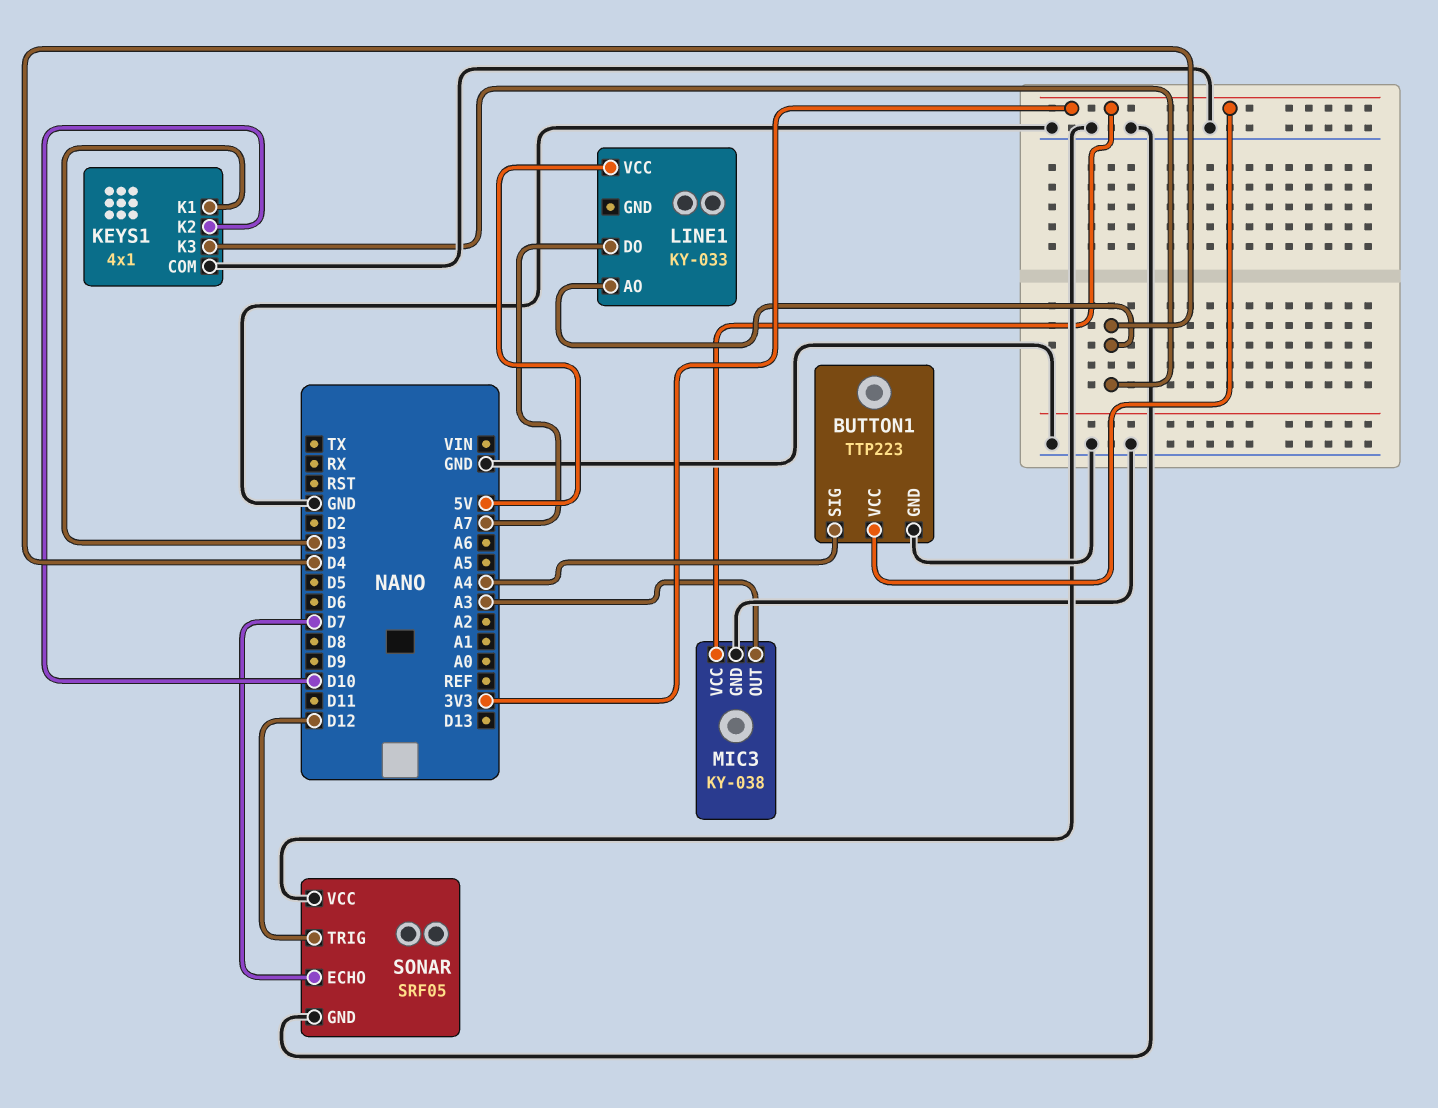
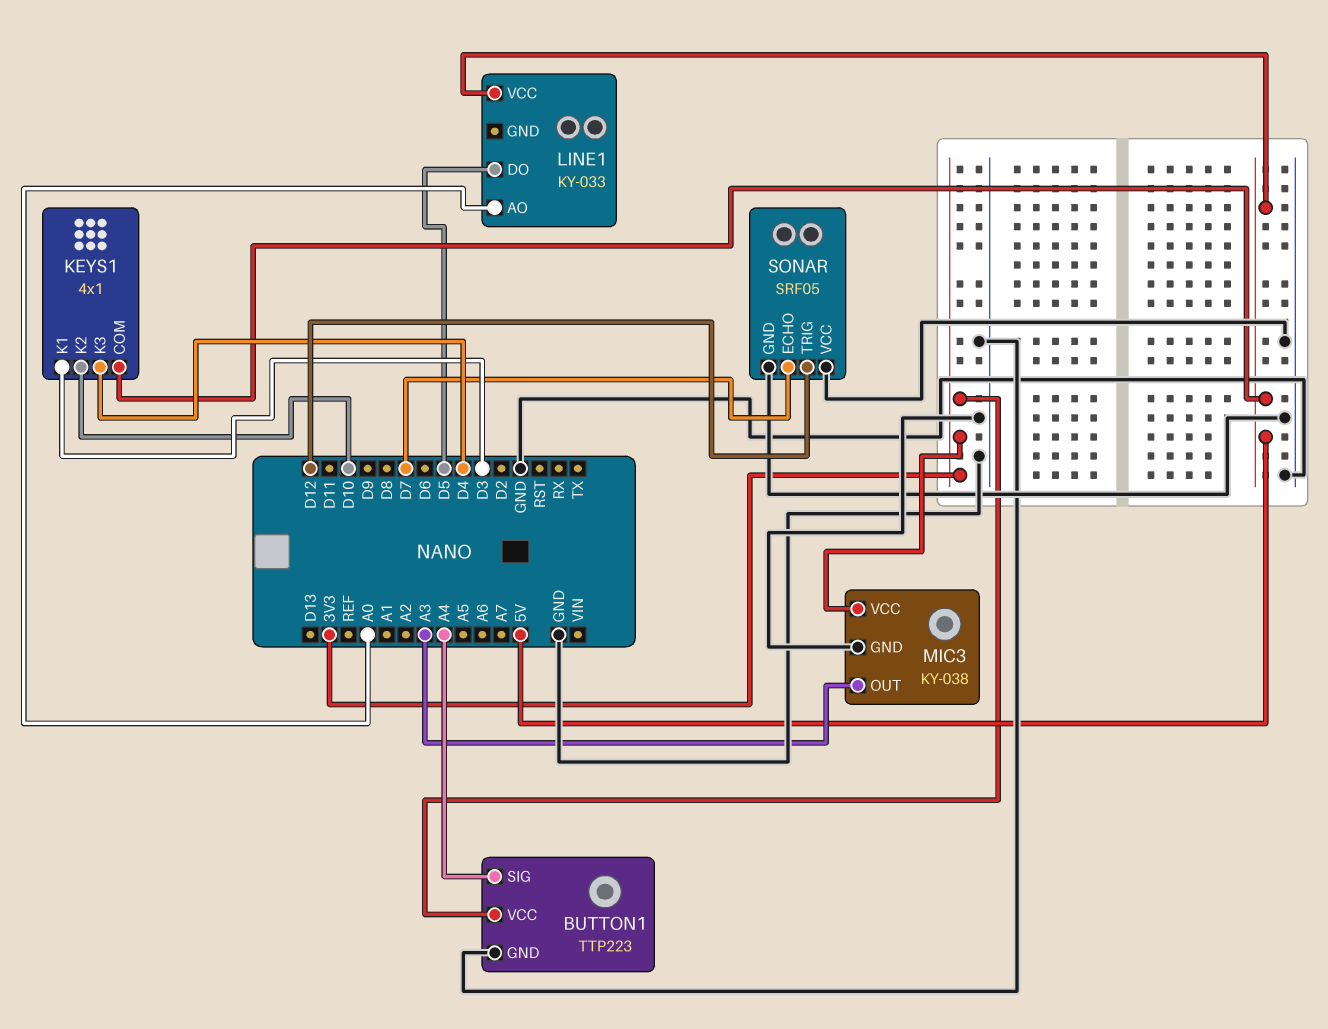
KEYS1 pin COM: GND -> 5V
LINE1 pin AO: D4 -> A0
LINE1 pin DO: A7 -> D5

